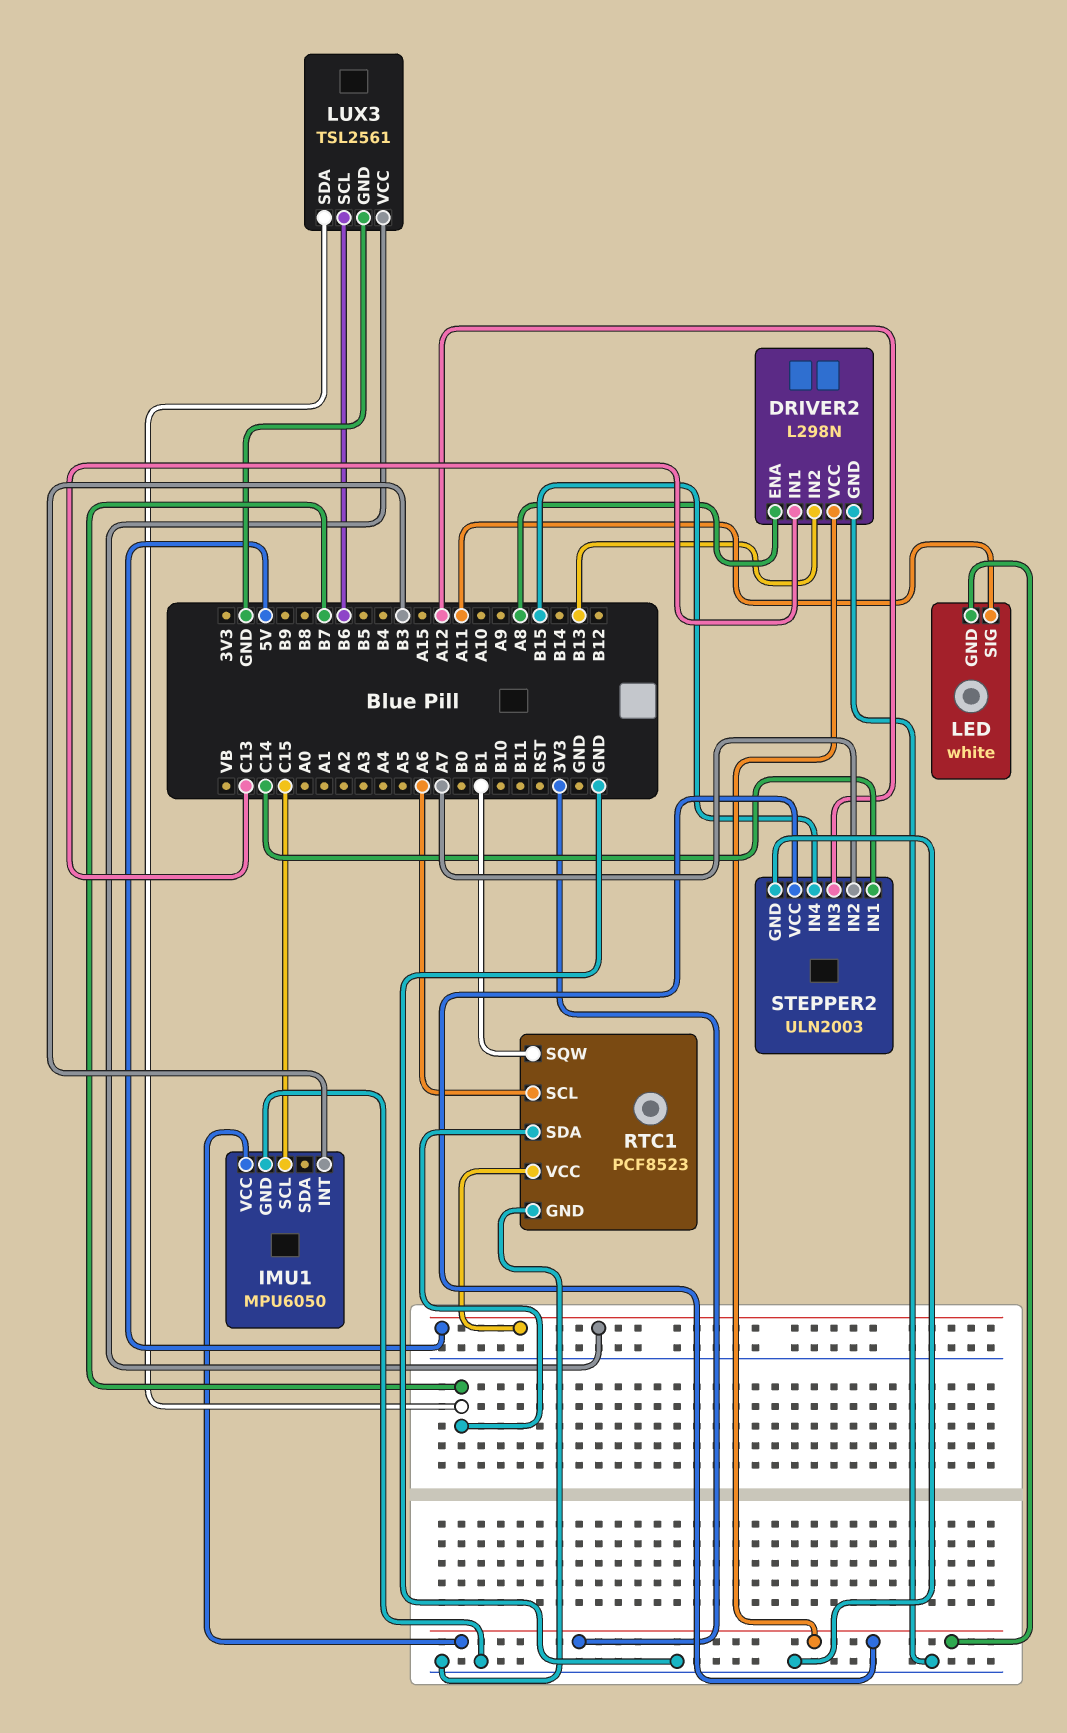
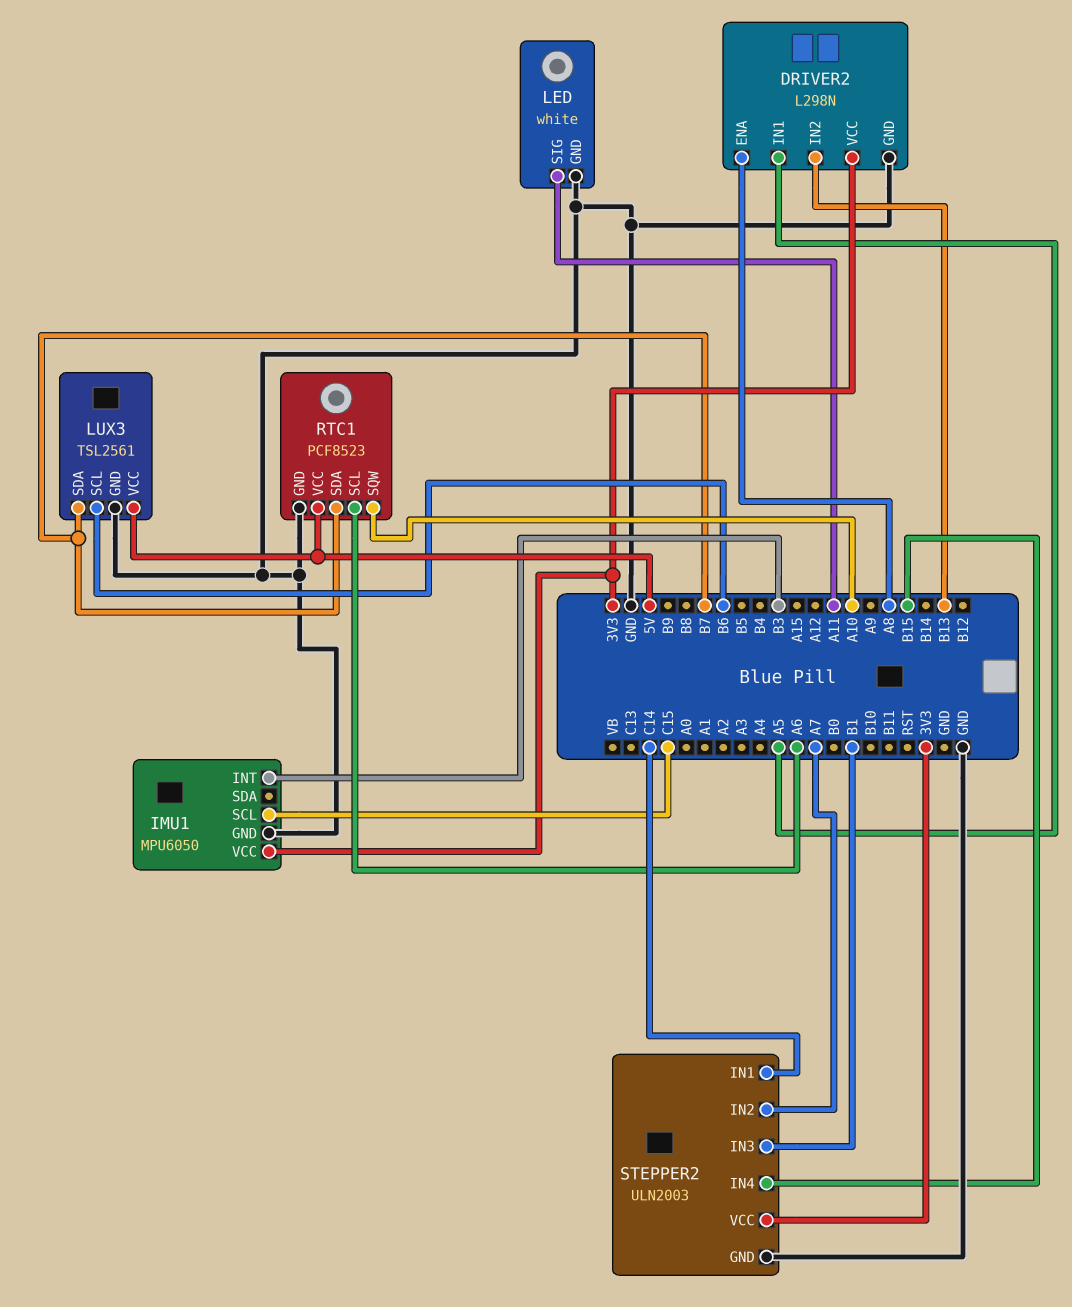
DRIVER2 pin IN1: C13 -> A5
LED pin GND: 3V3 -> GND
RTC1 pin SQW: B1 -> A10
STEPPER2 pin IN3: A12 -> B1

